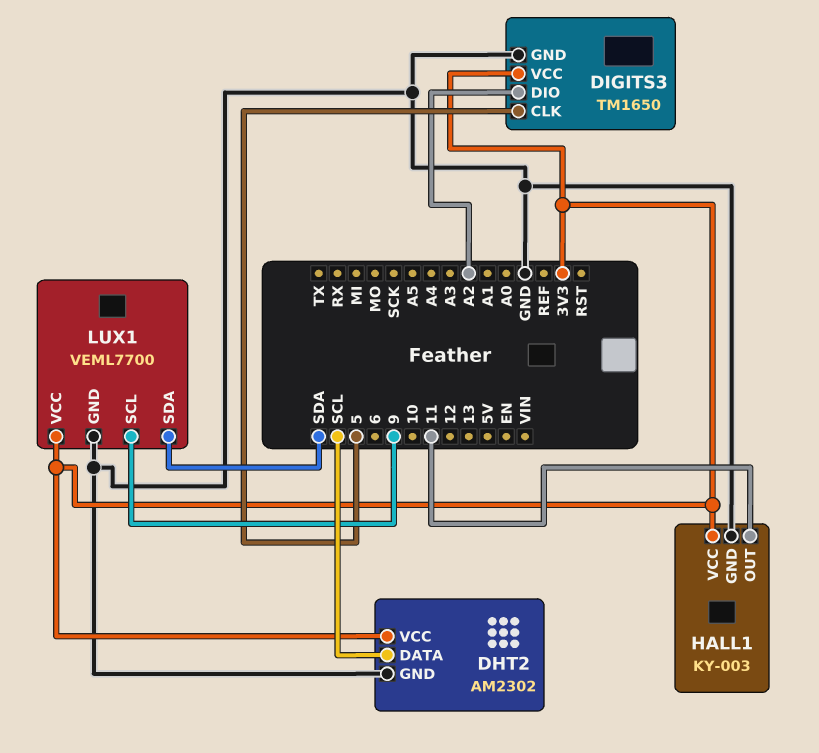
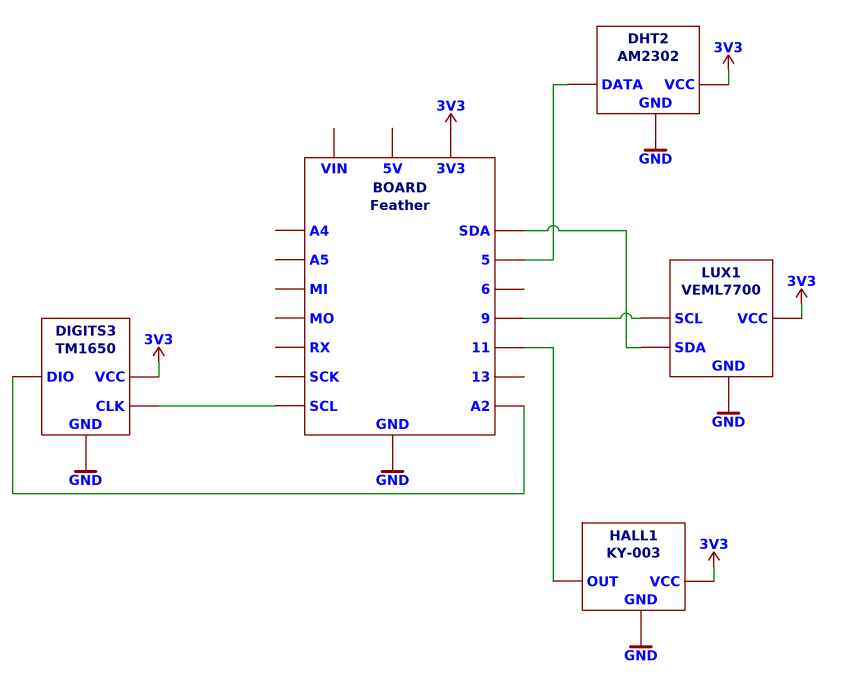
DHT2 pin DATA: SCL -> 5
DIGITS3 pin CLK: 5 -> SCL

